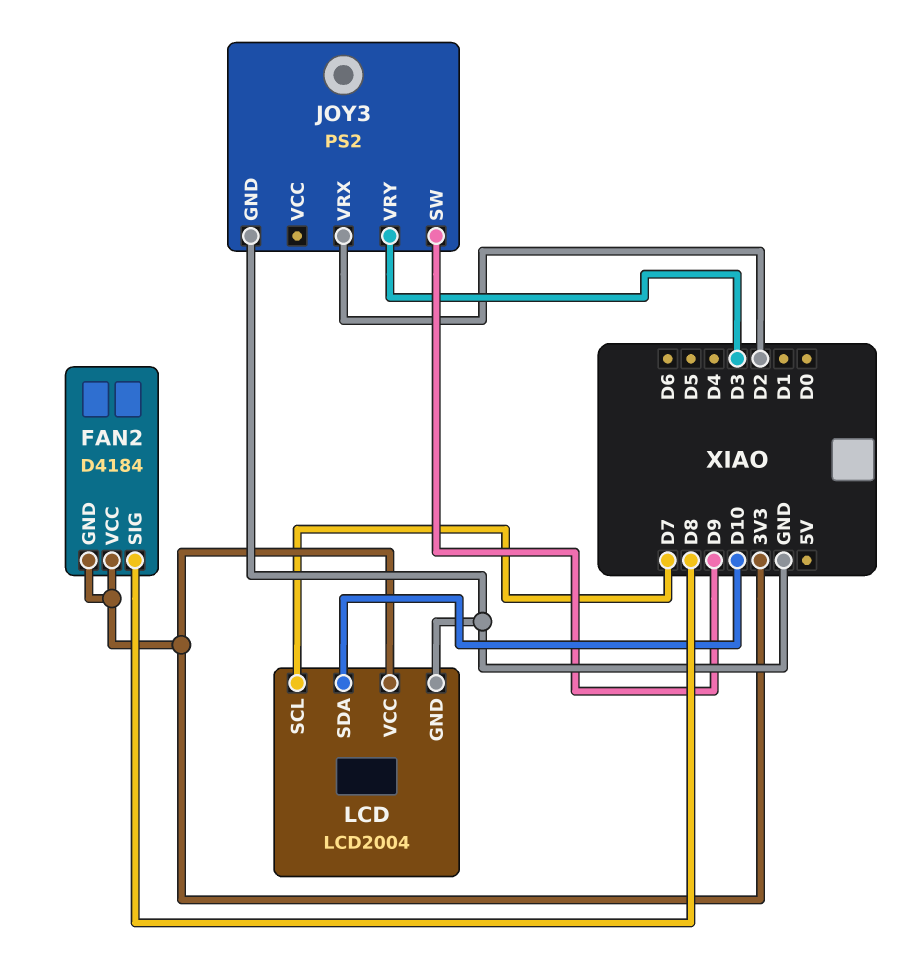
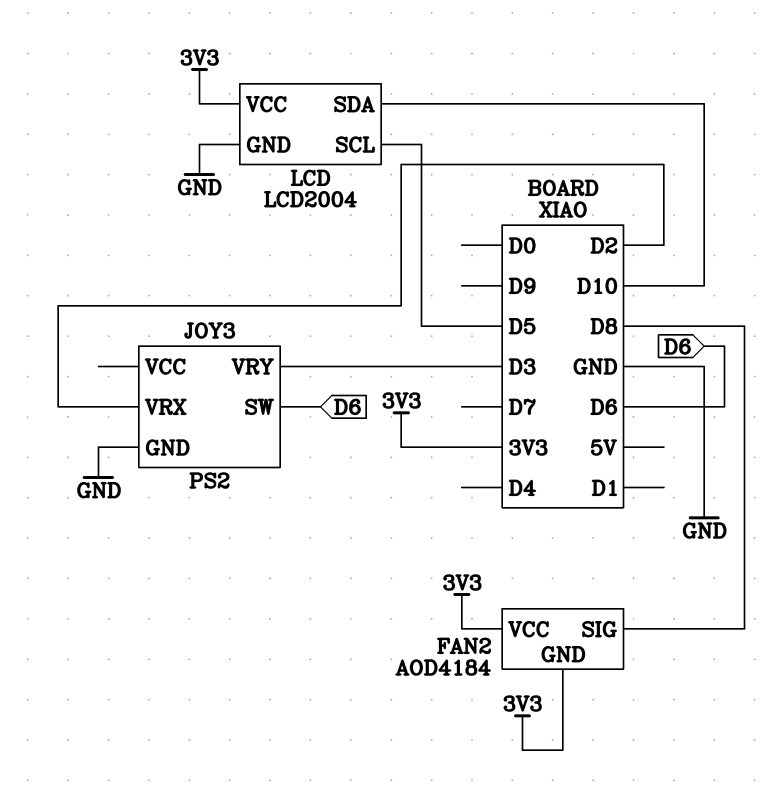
FAN2: D4184 -> AOD4184
JOY3 pin SW: D9 -> D6
LCD pin SCL: D7 -> D5

